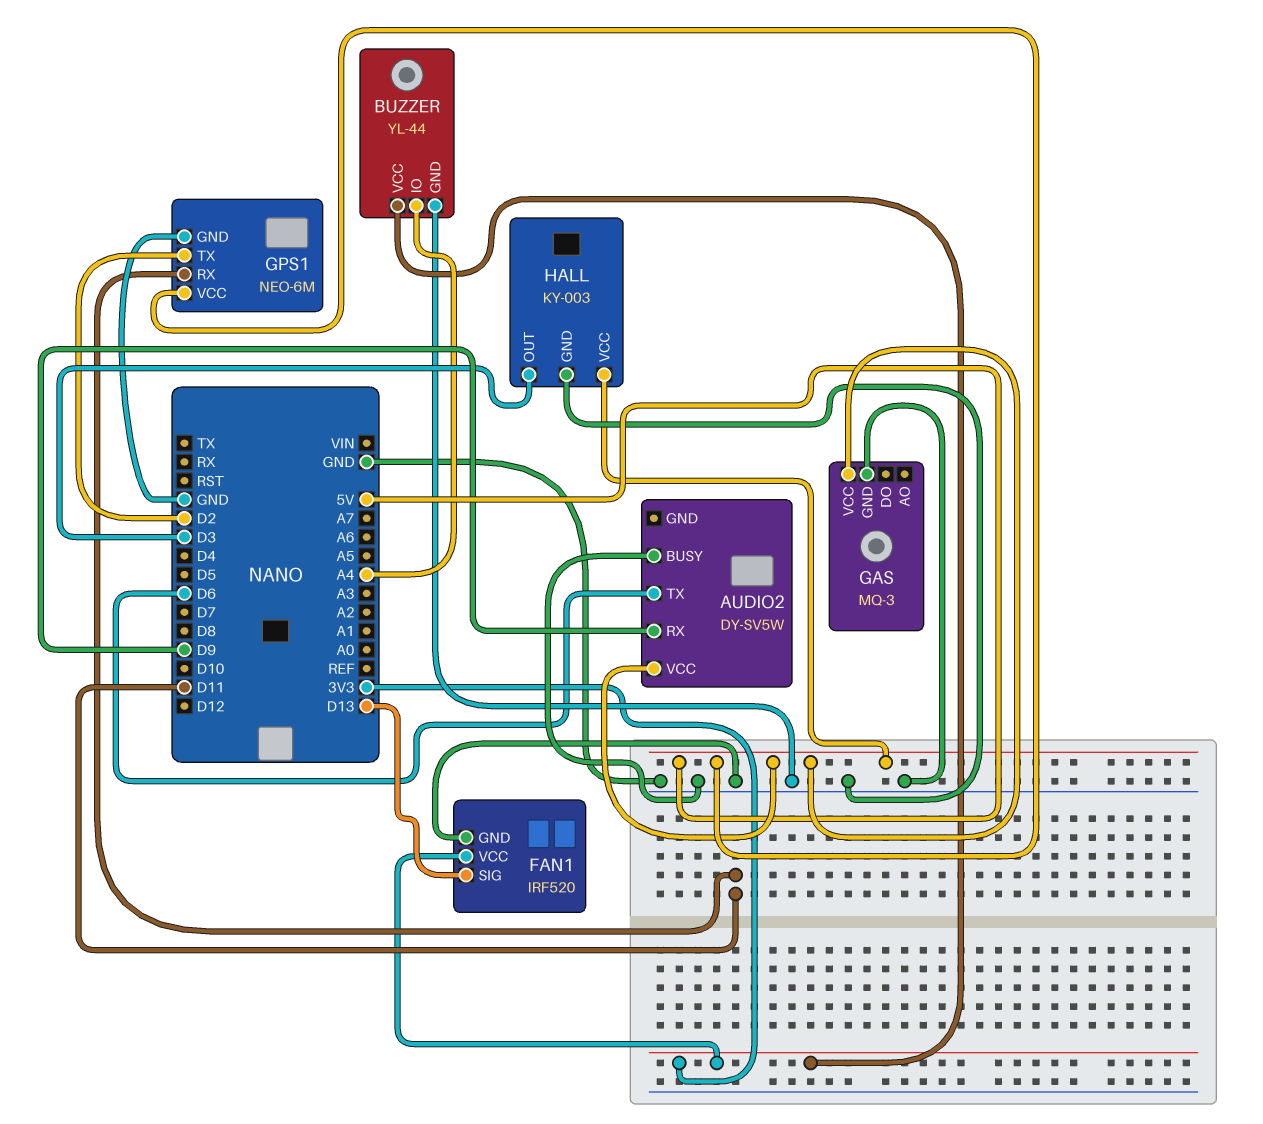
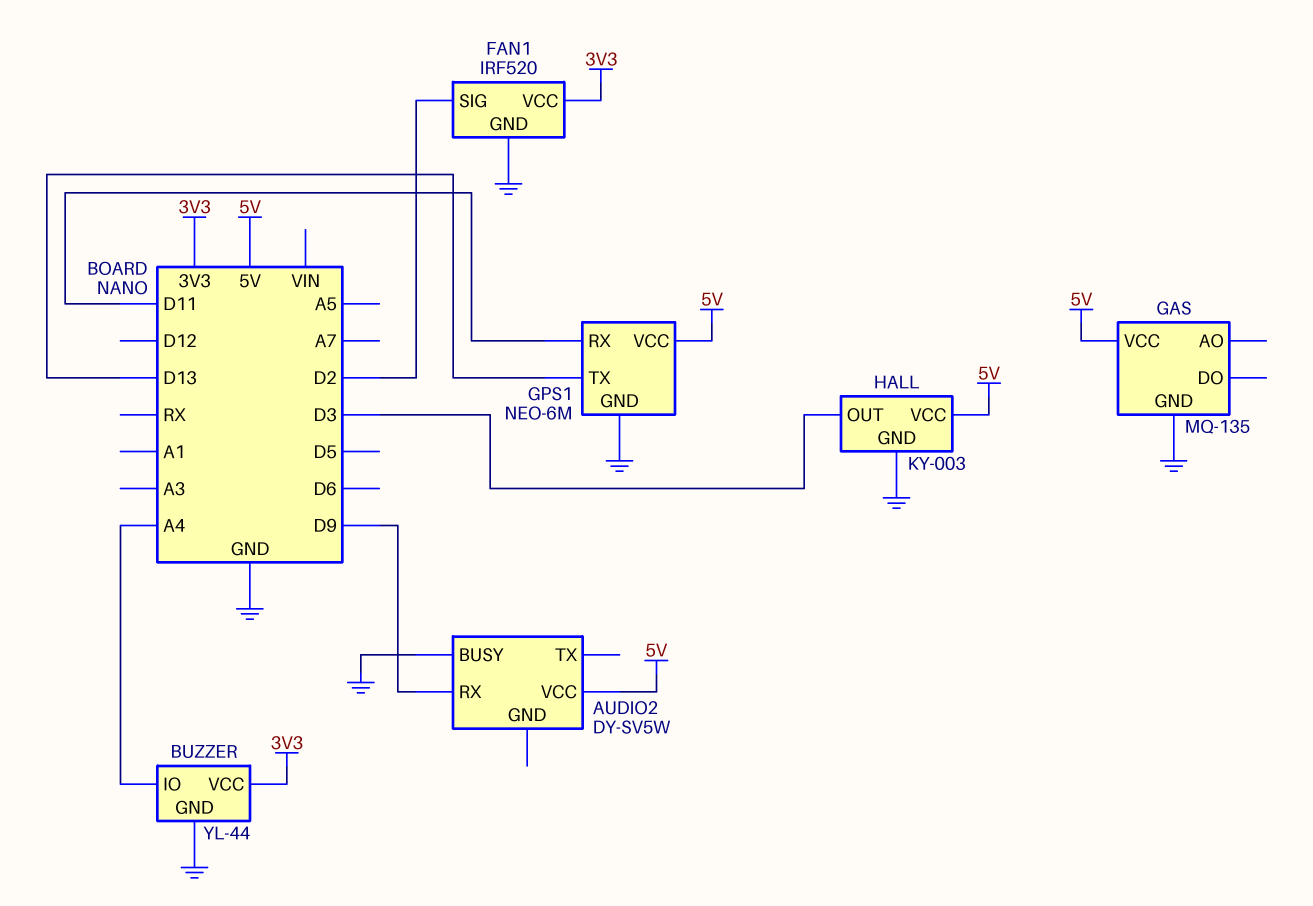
AUDIO2 pin TX: D6 -> none
FAN1 pin SIG: D13 -> D2
GAS: MQ-3 -> MQ-135
GPS1 pin TX: D2 -> D13

